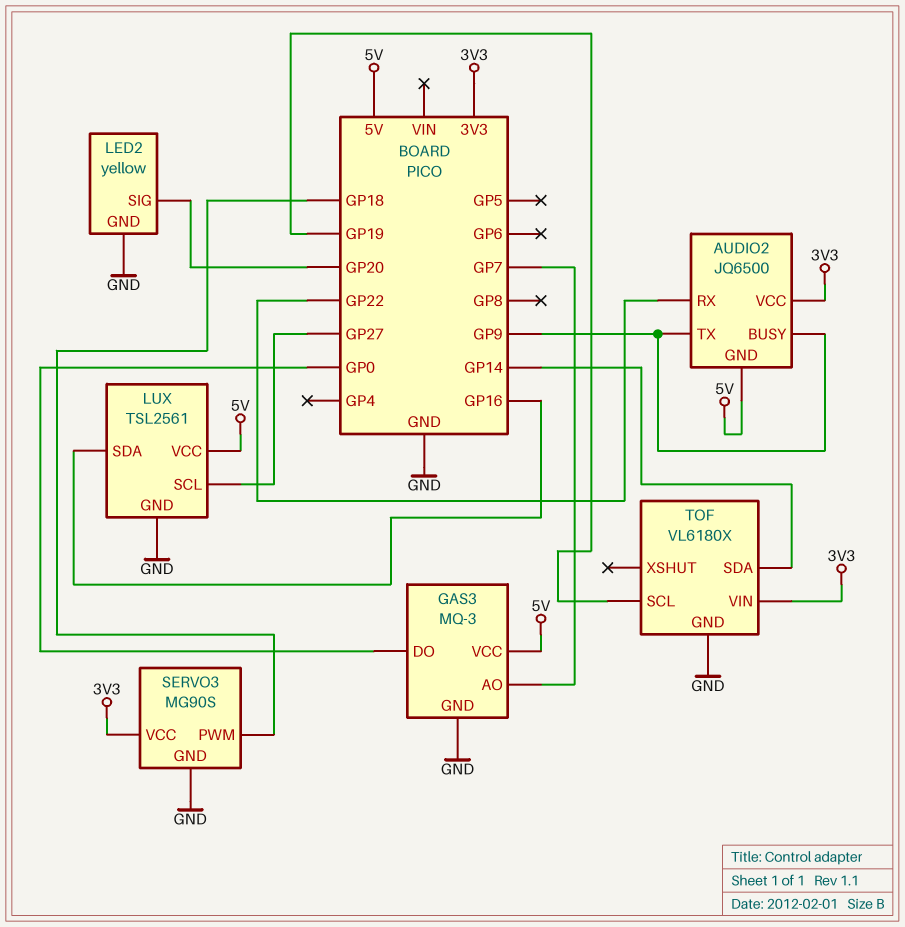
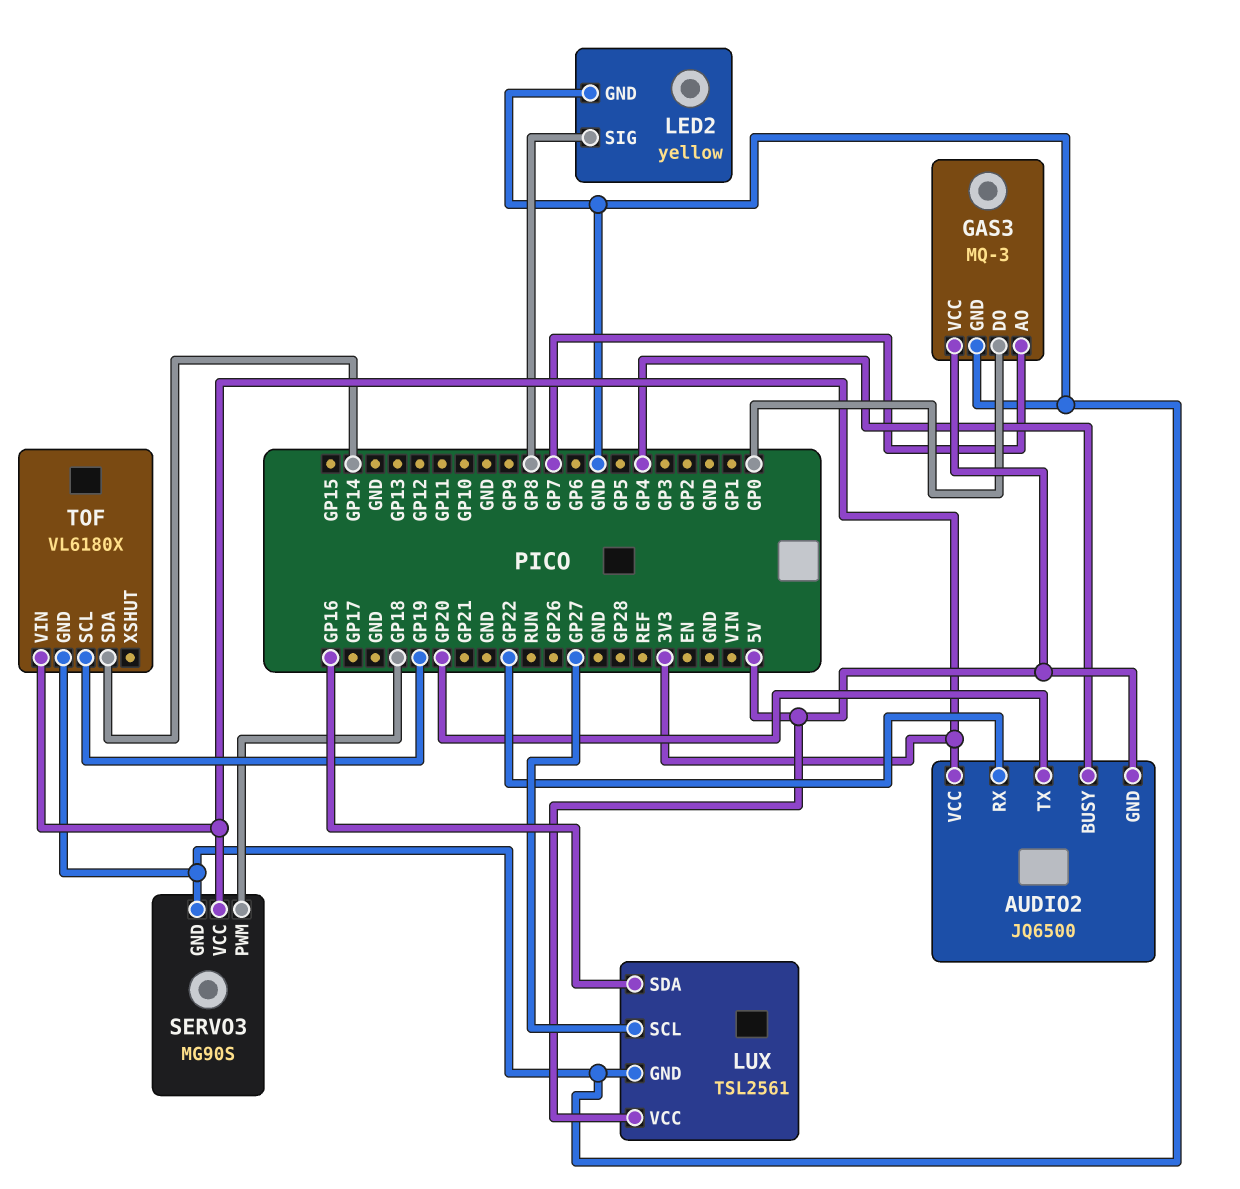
AUDIO2 pin BUSY: GP9 -> GP4
AUDIO2 pin TX: GP9 -> GP20
LED2 pin SIG: GP20 -> GP8

